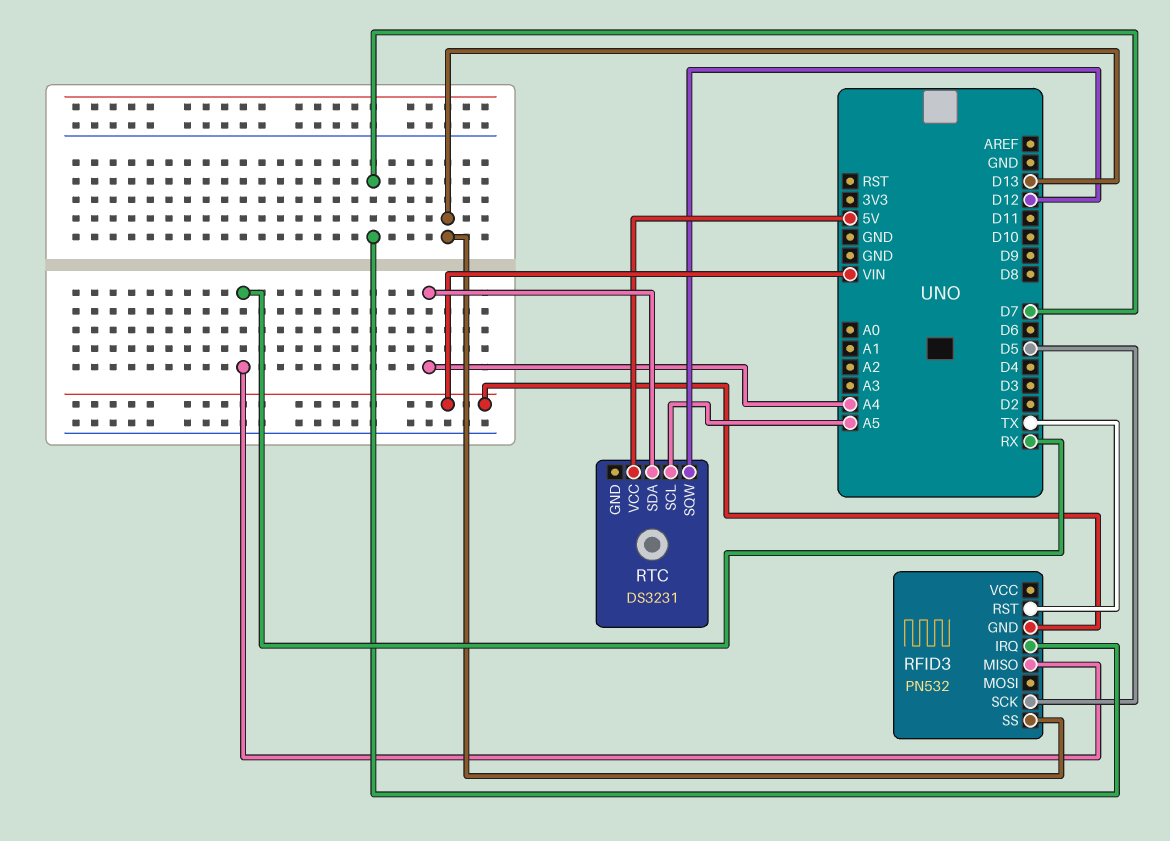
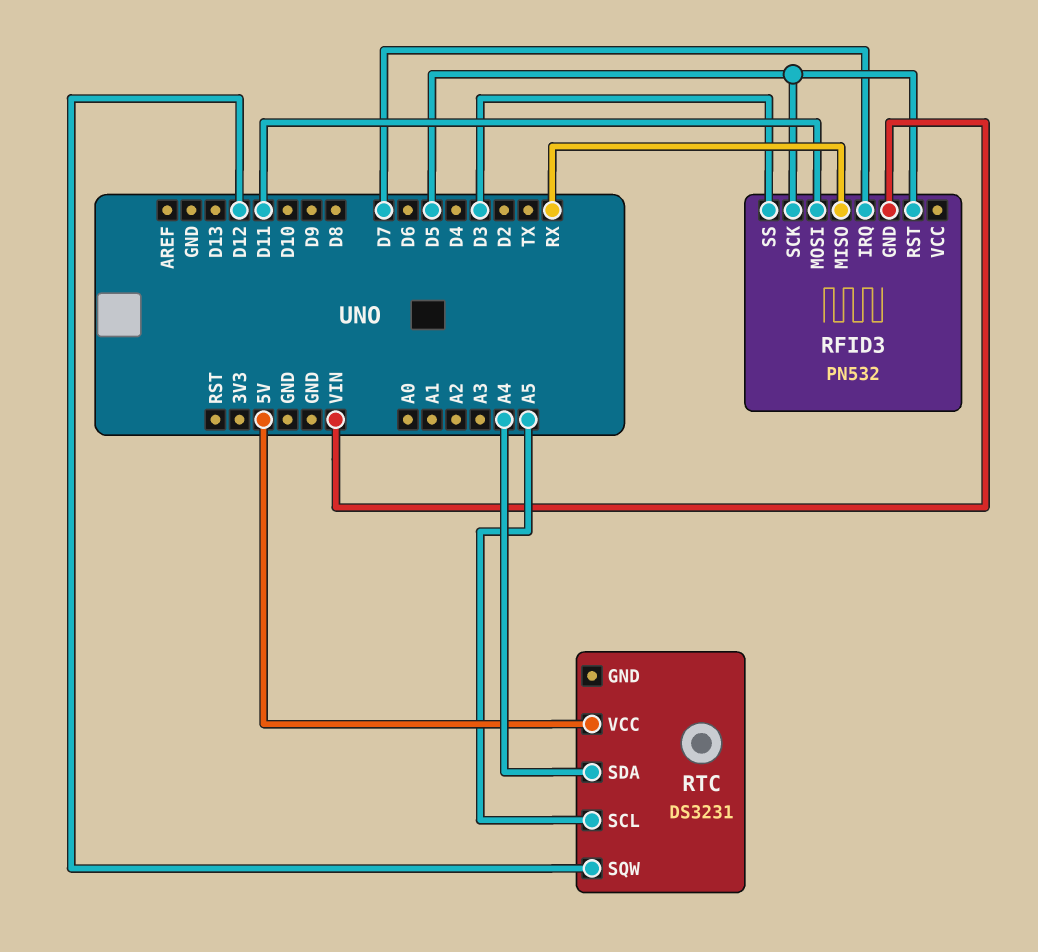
RFID3 pin MOSI: none -> D11
RFID3 pin RST: TX -> D5
RFID3 pin SS: D13 -> D3

